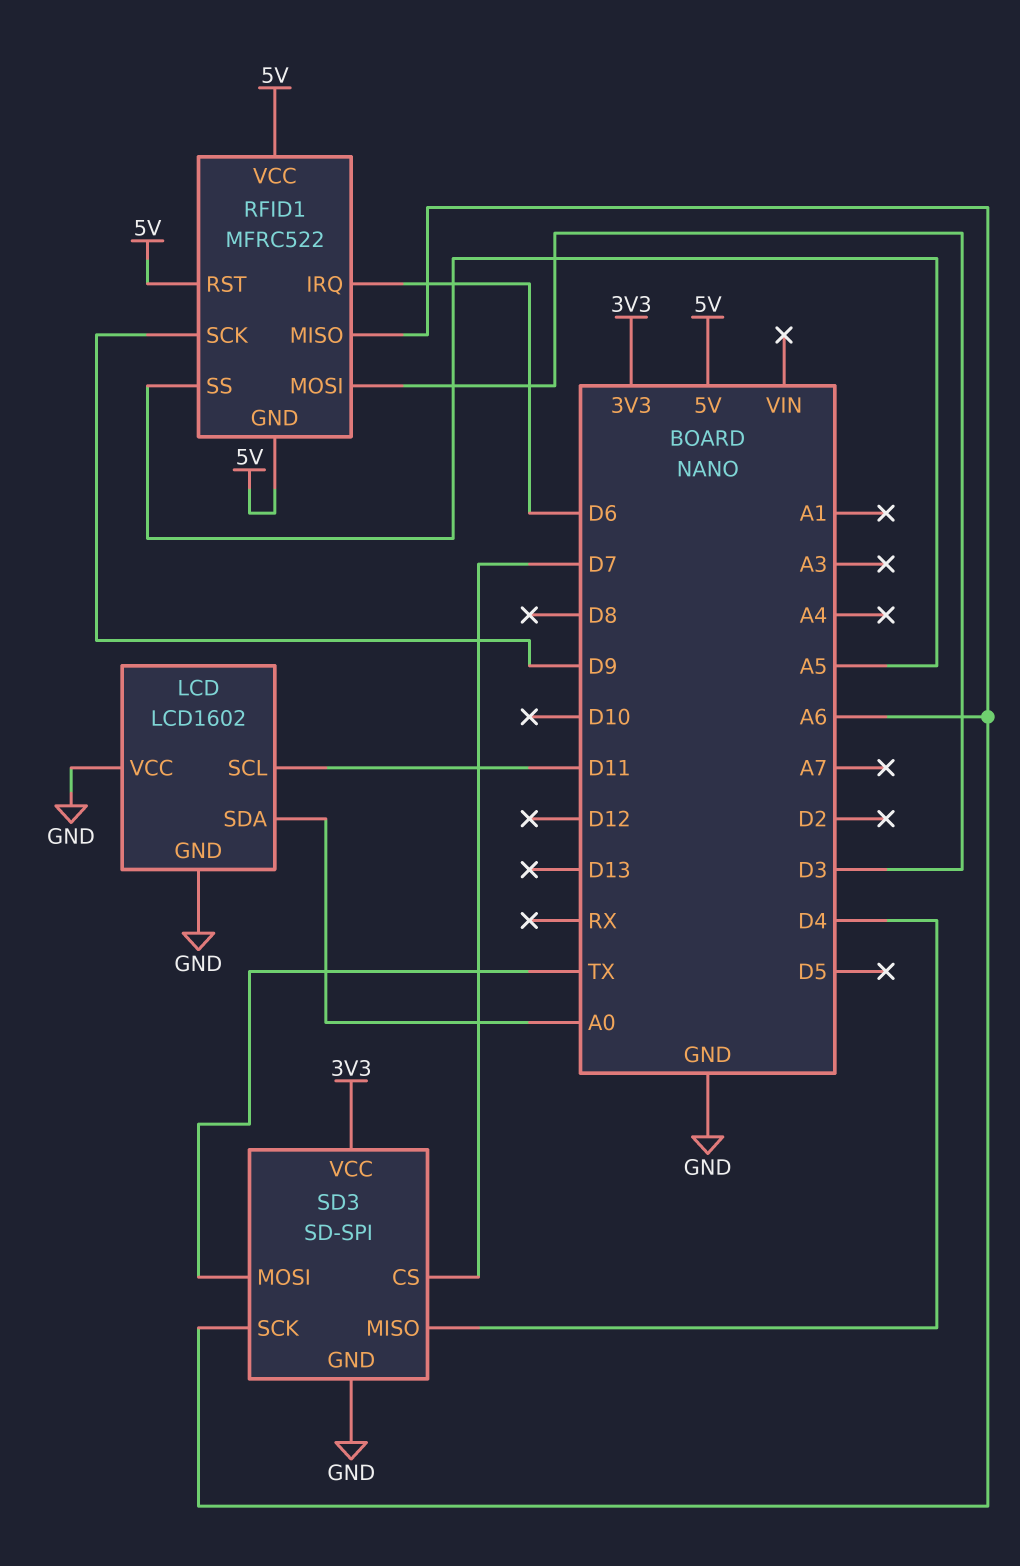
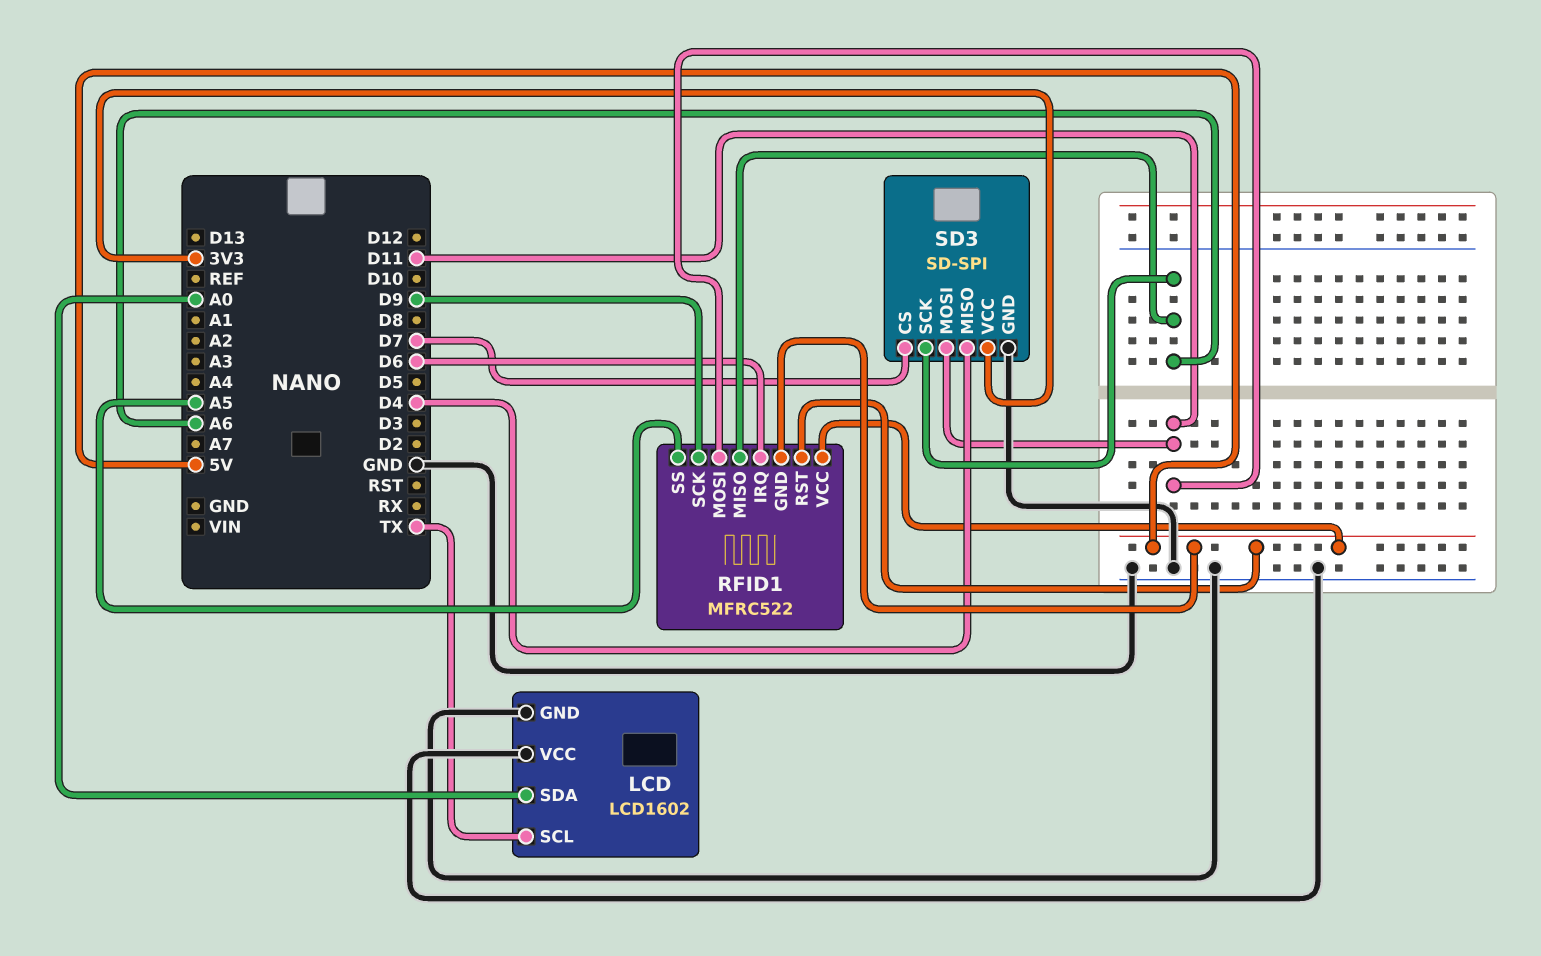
LCD pin SCL: D11 -> TX
RFID1 pin MOSI: D3 -> D11
SD3 pin MOSI: TX -> D11

